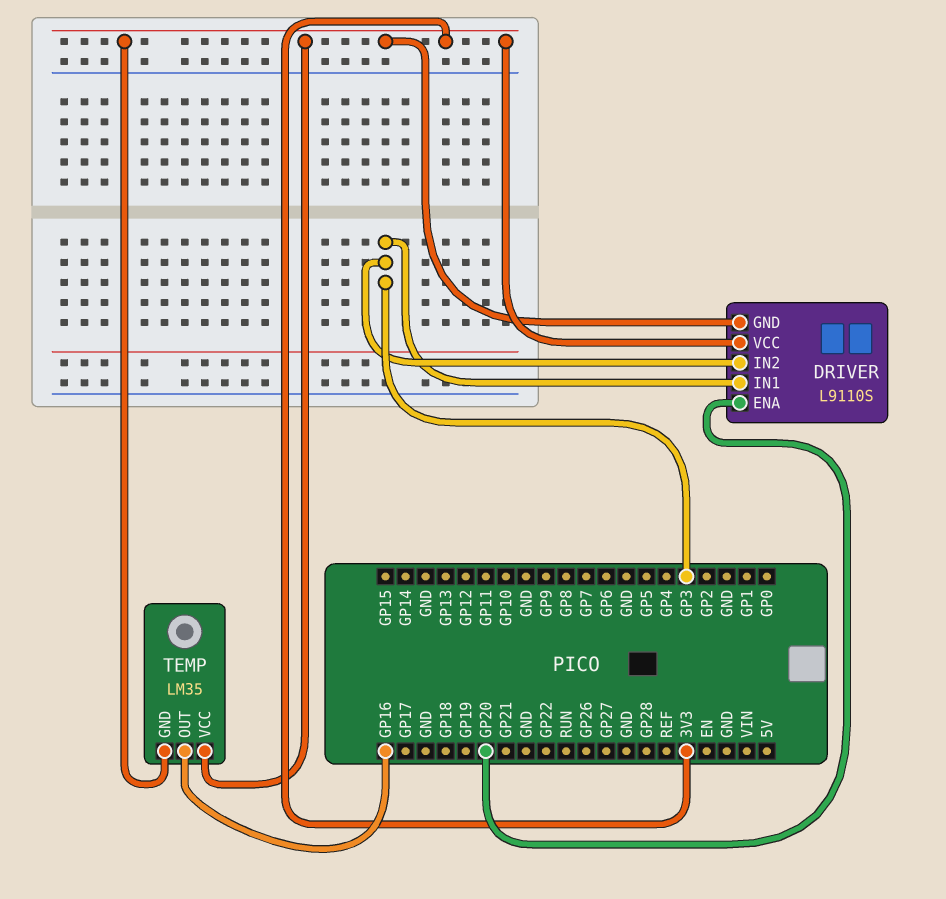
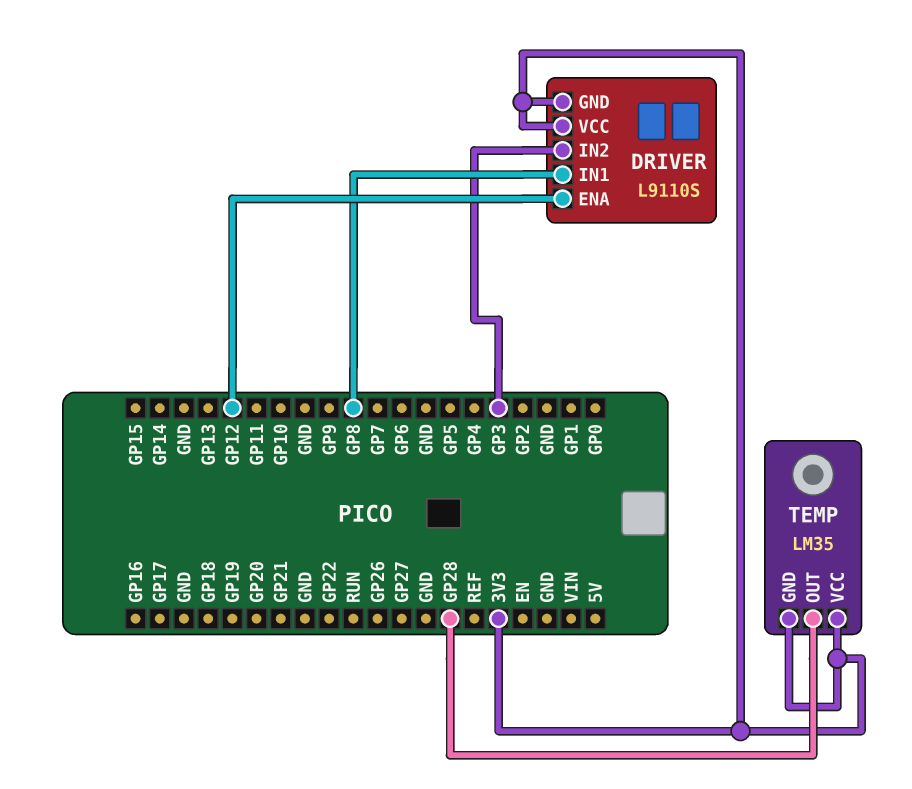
DRIVER pin ENA: GP20 -> GP12
DRIVER pin IN1: GP3 -> GP8
TEMP pin OUT: GP16 -> GP28

